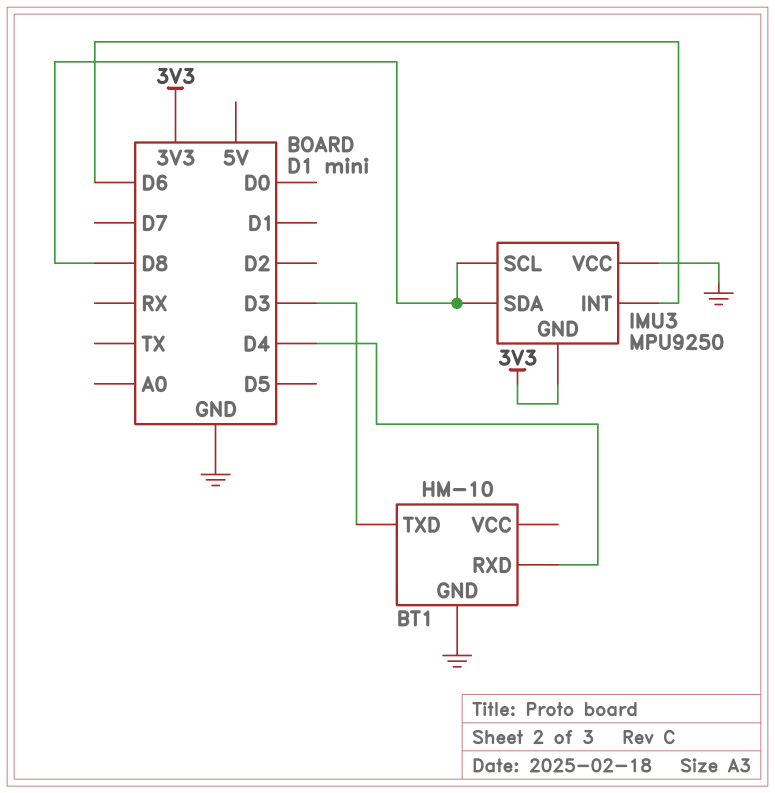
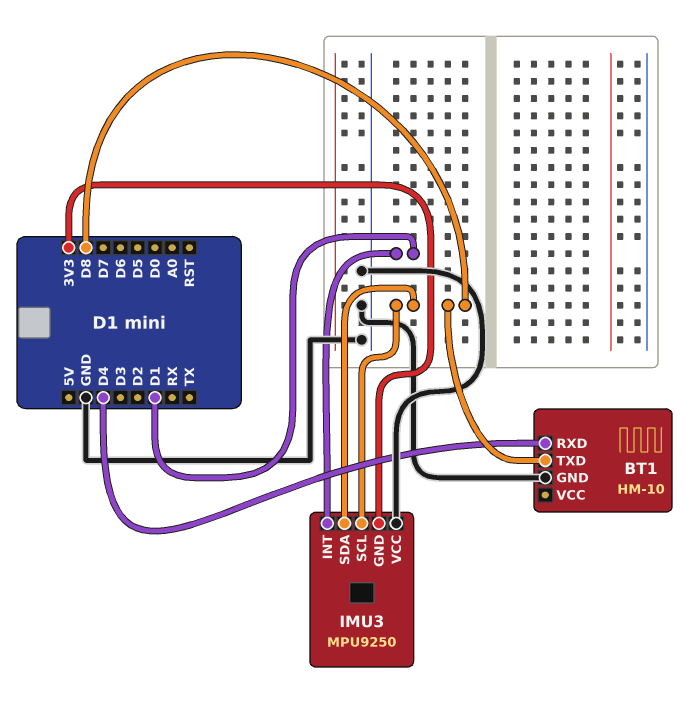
BT1 pin TXD: D3 -> D8
IMU3 pin INT: D6 -> D1

